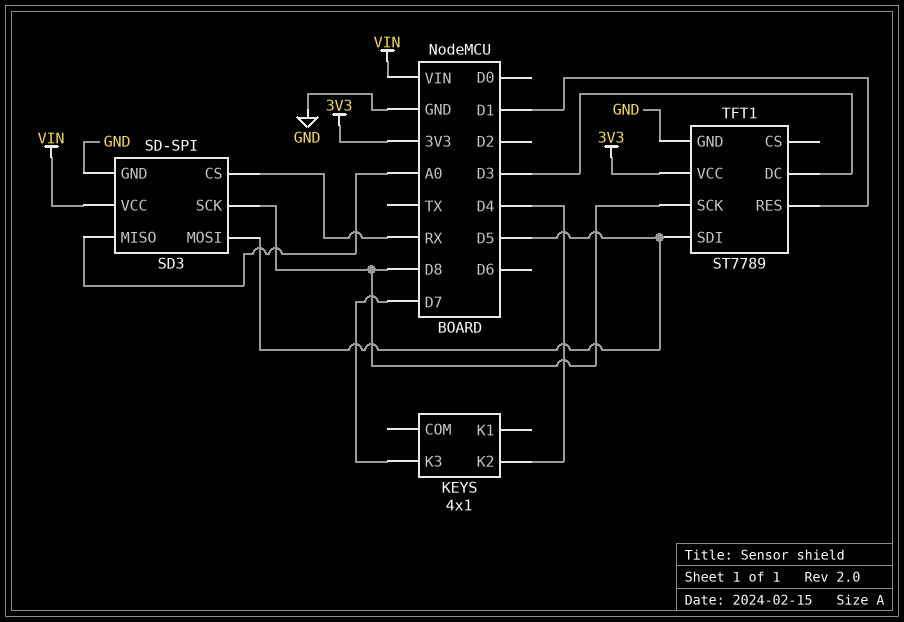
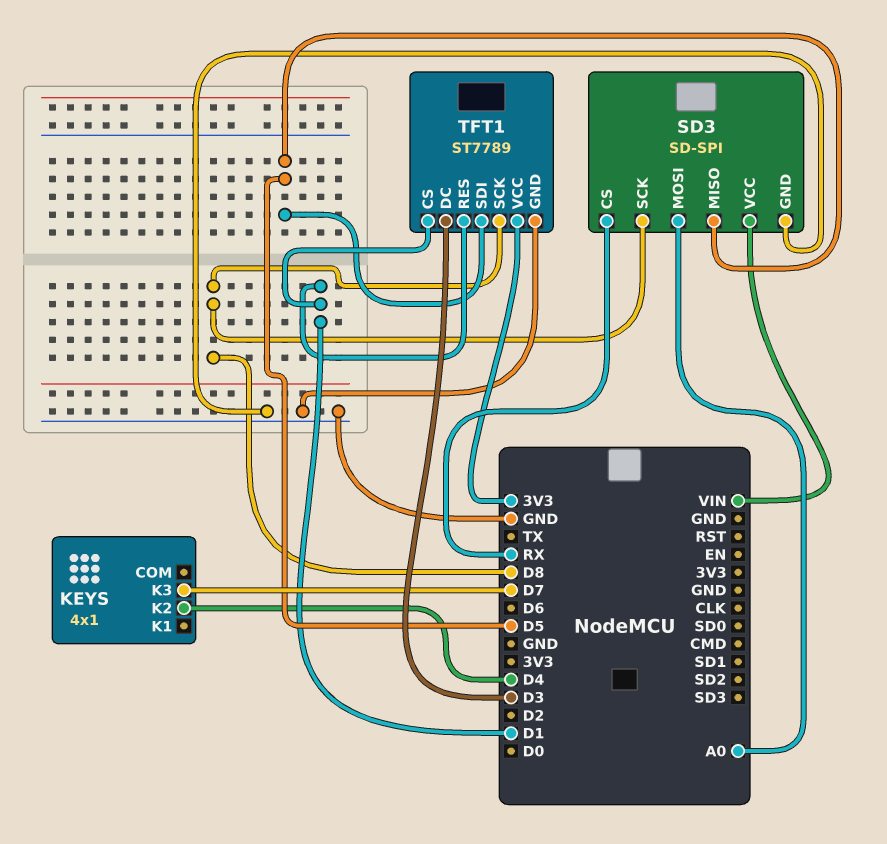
SD3 pin MISO: A0 -> D5
SD3 pin MOSI: D5 -> A0
TFT1 pin CS: none -> D1

